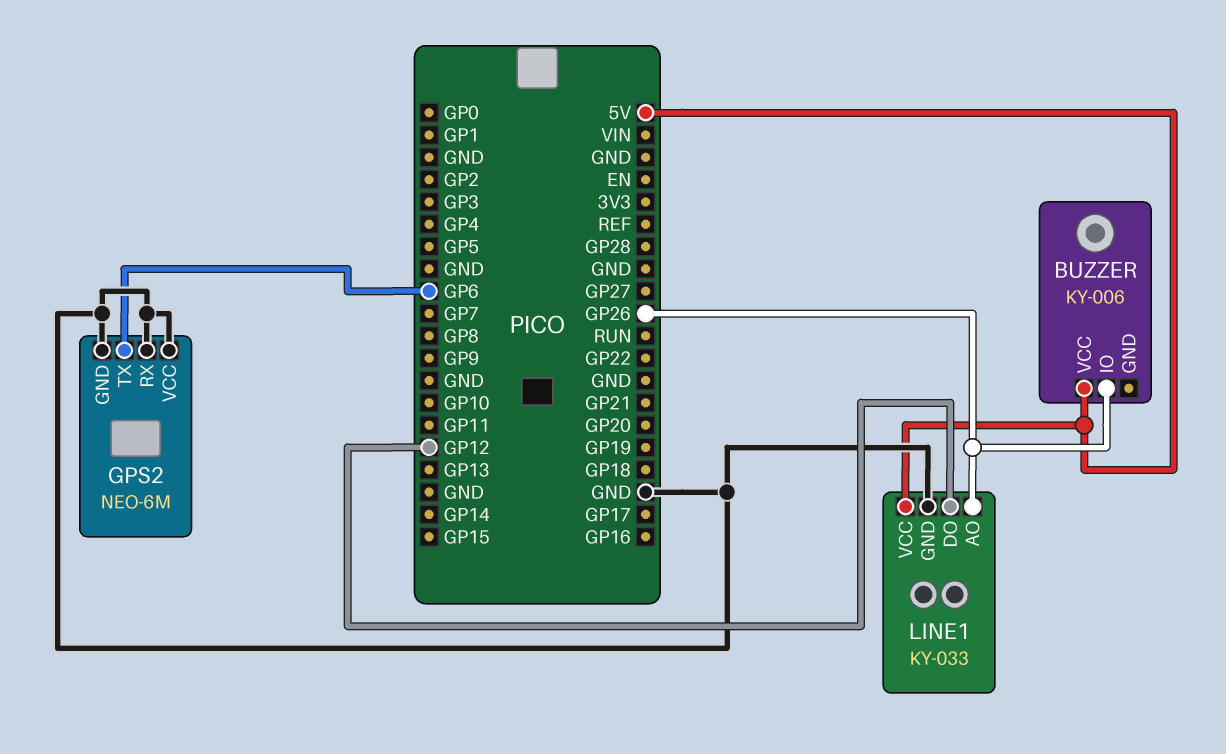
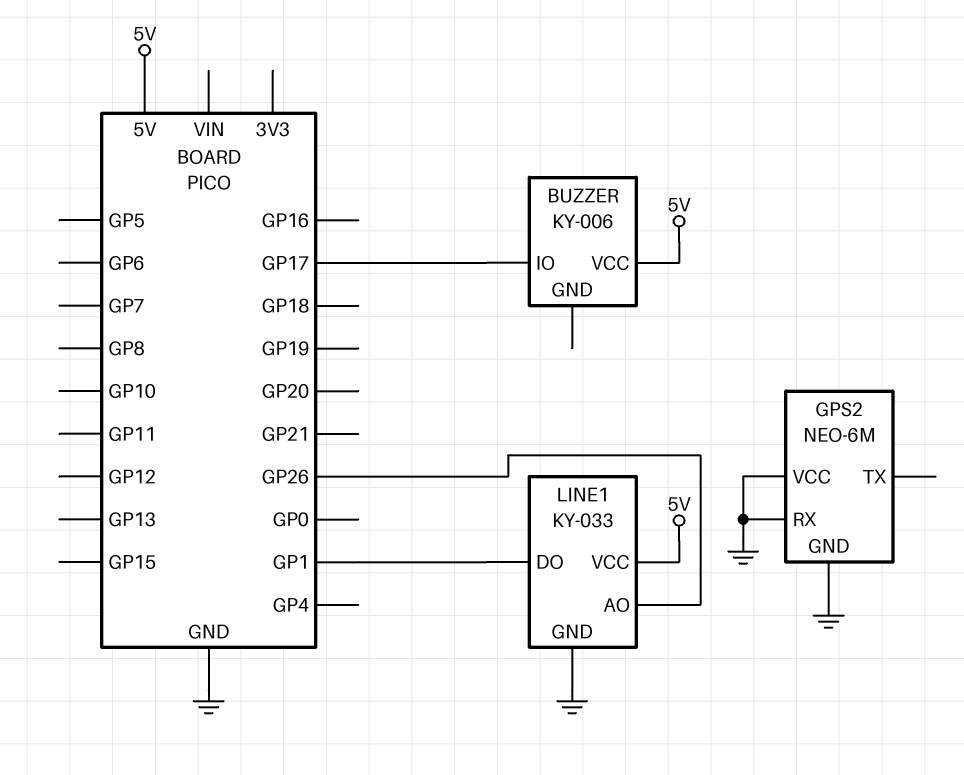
BUZZER pin IO: GP26 -> GP17
GPS2 pin TX: GP6 -> none
LINE1 pin DO: GP12 -> GP1

